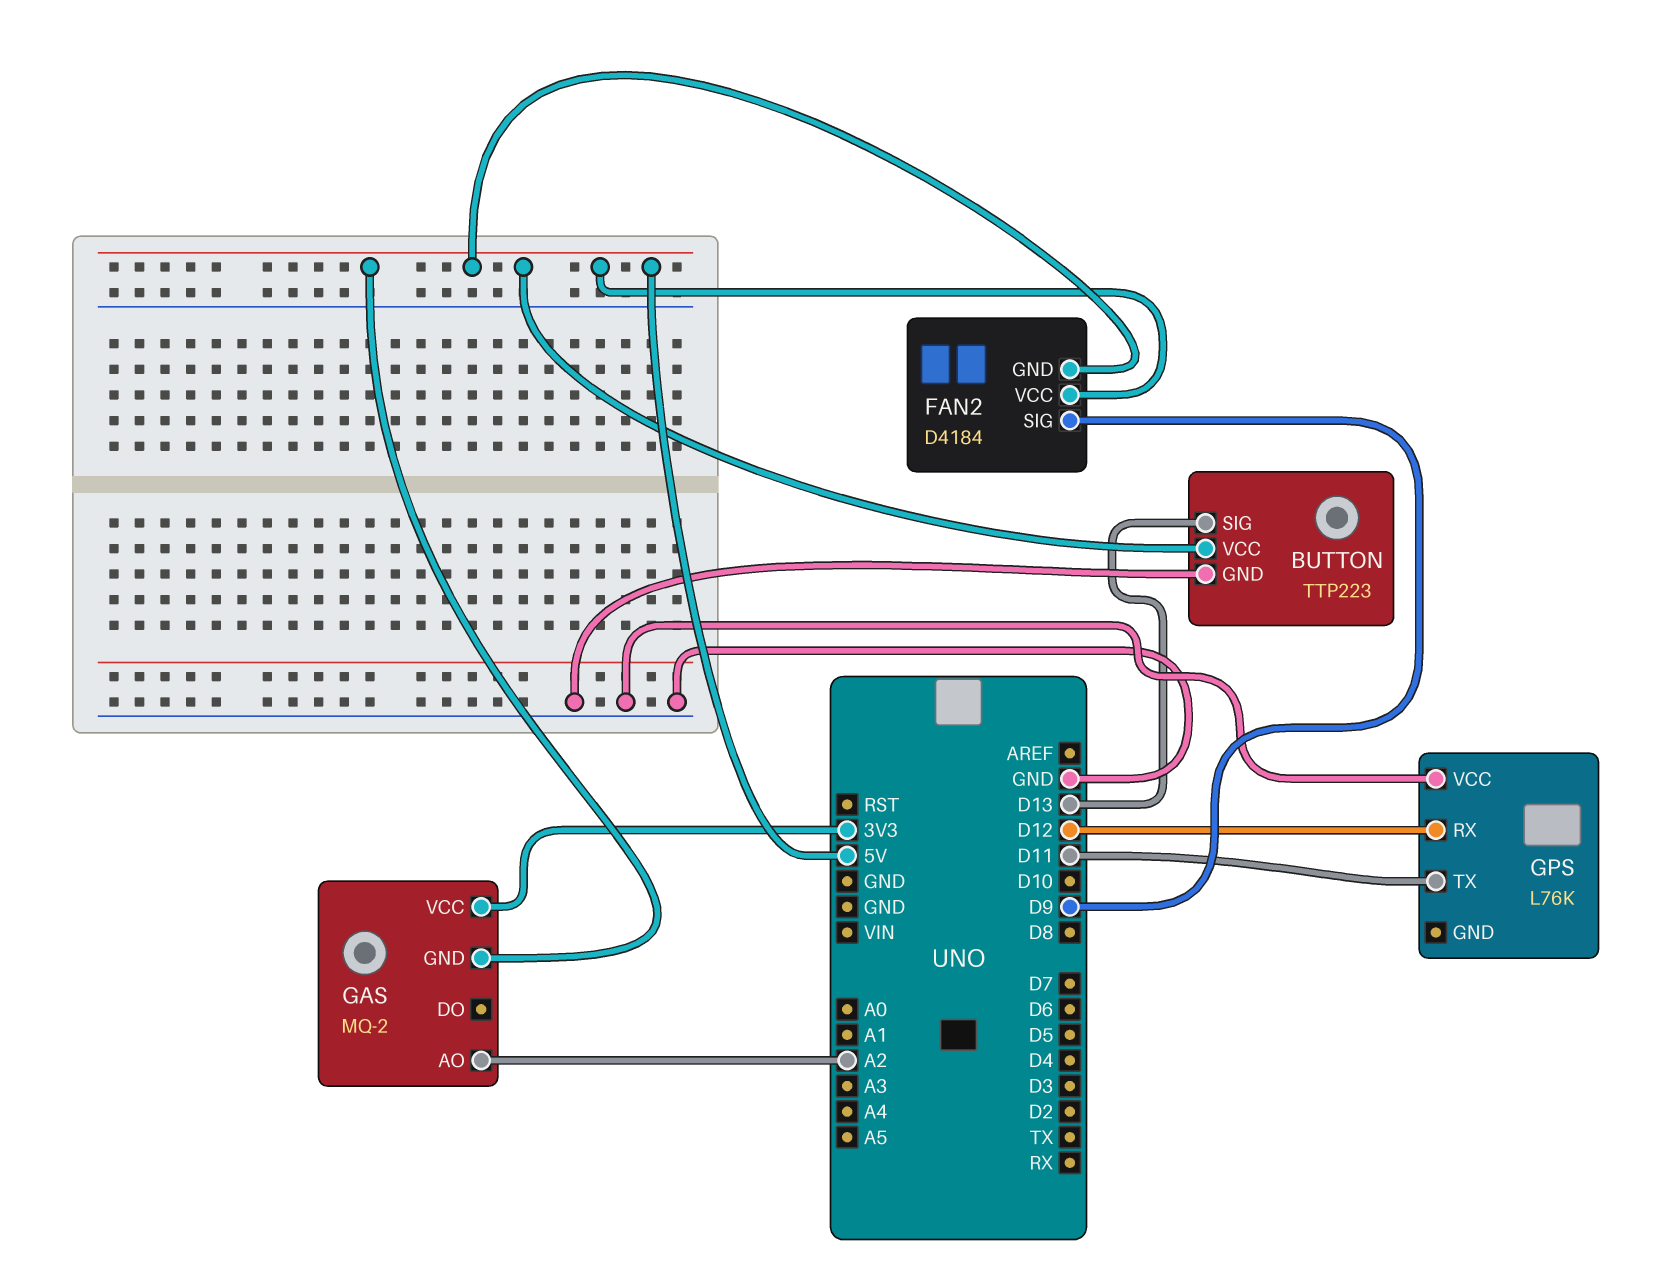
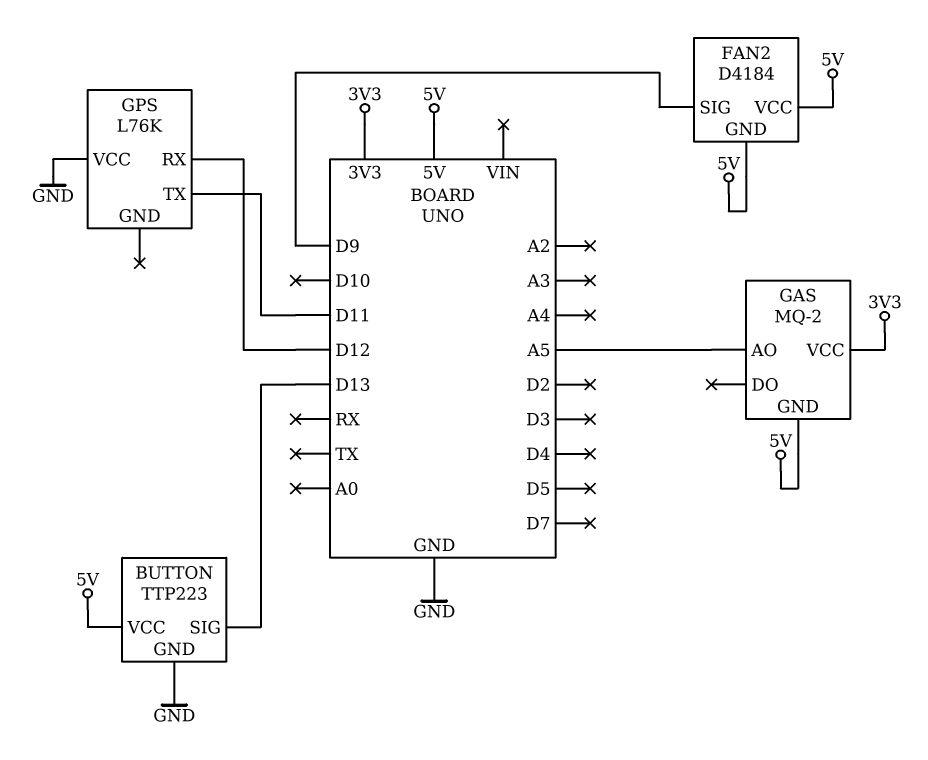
GAS pin AO: A2 -> A5

